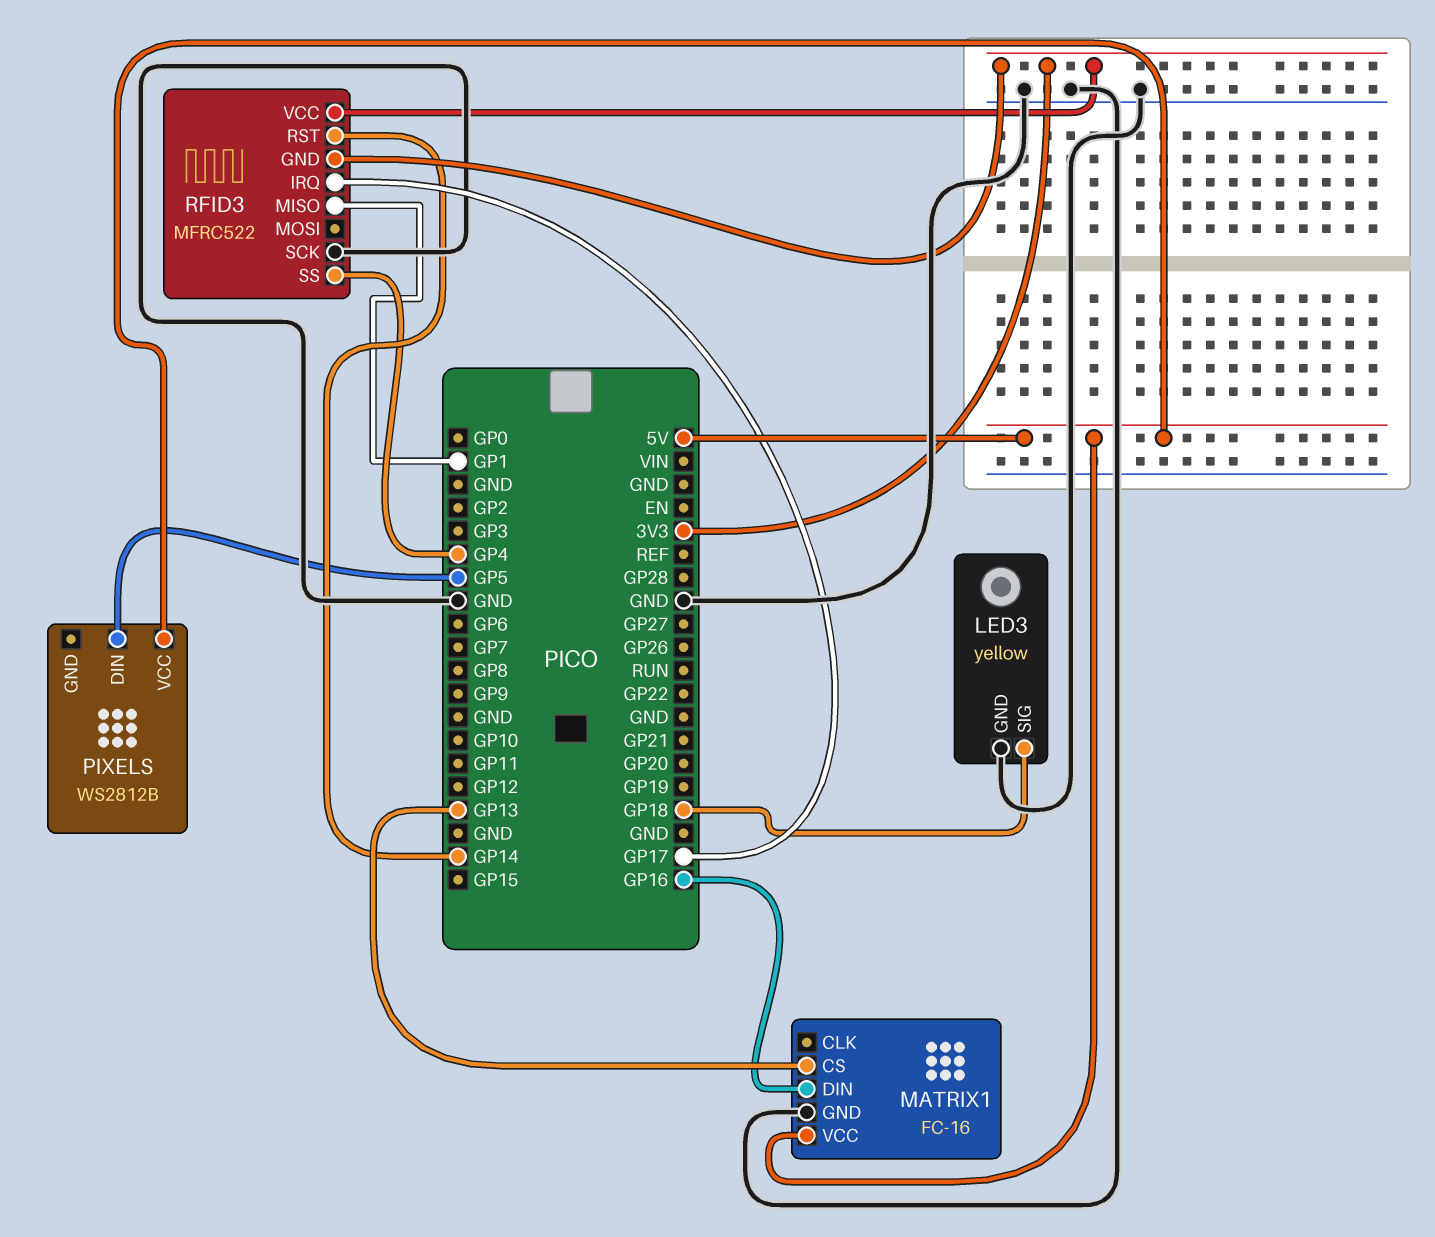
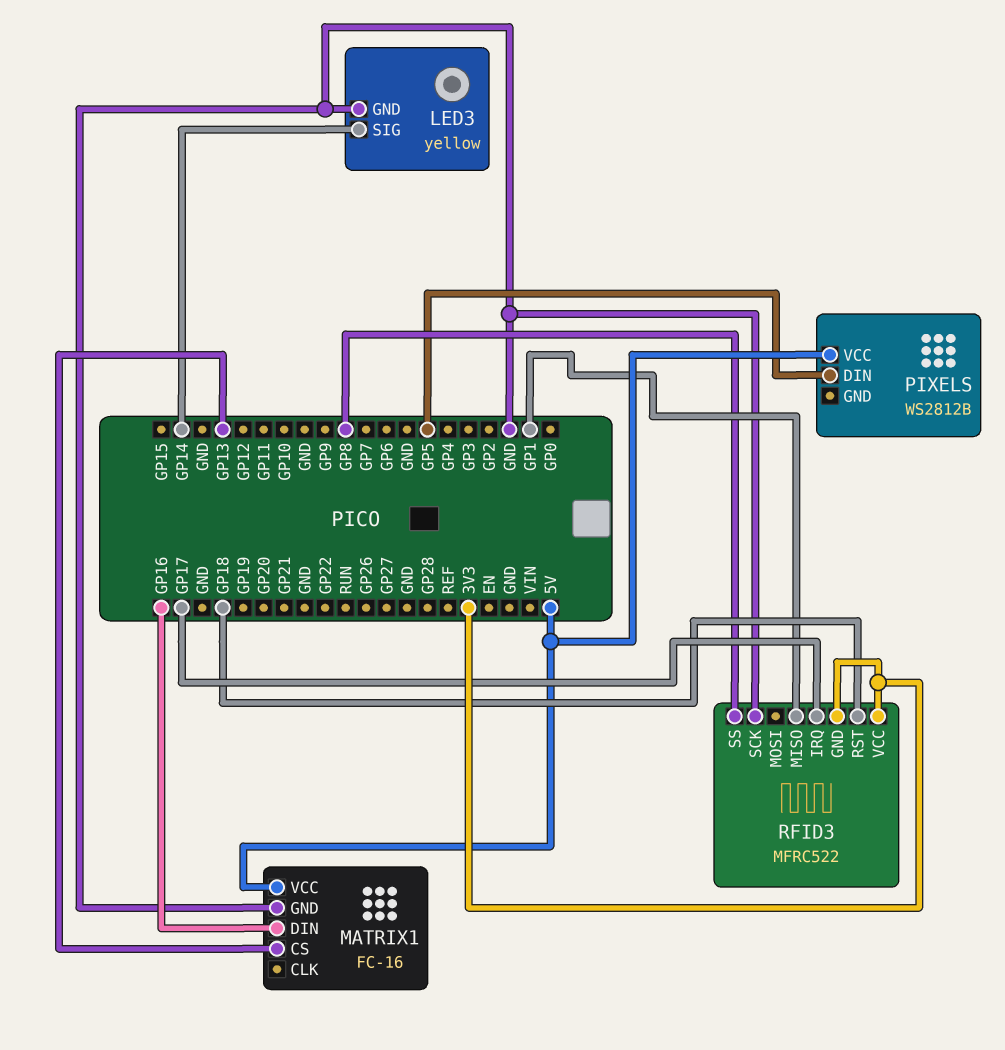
LED3 pin SIG: GP18 -> GP14
RFID3 pin RST: GP14 -> GP18
RFID3 pin SS: GP4 -> GP8

